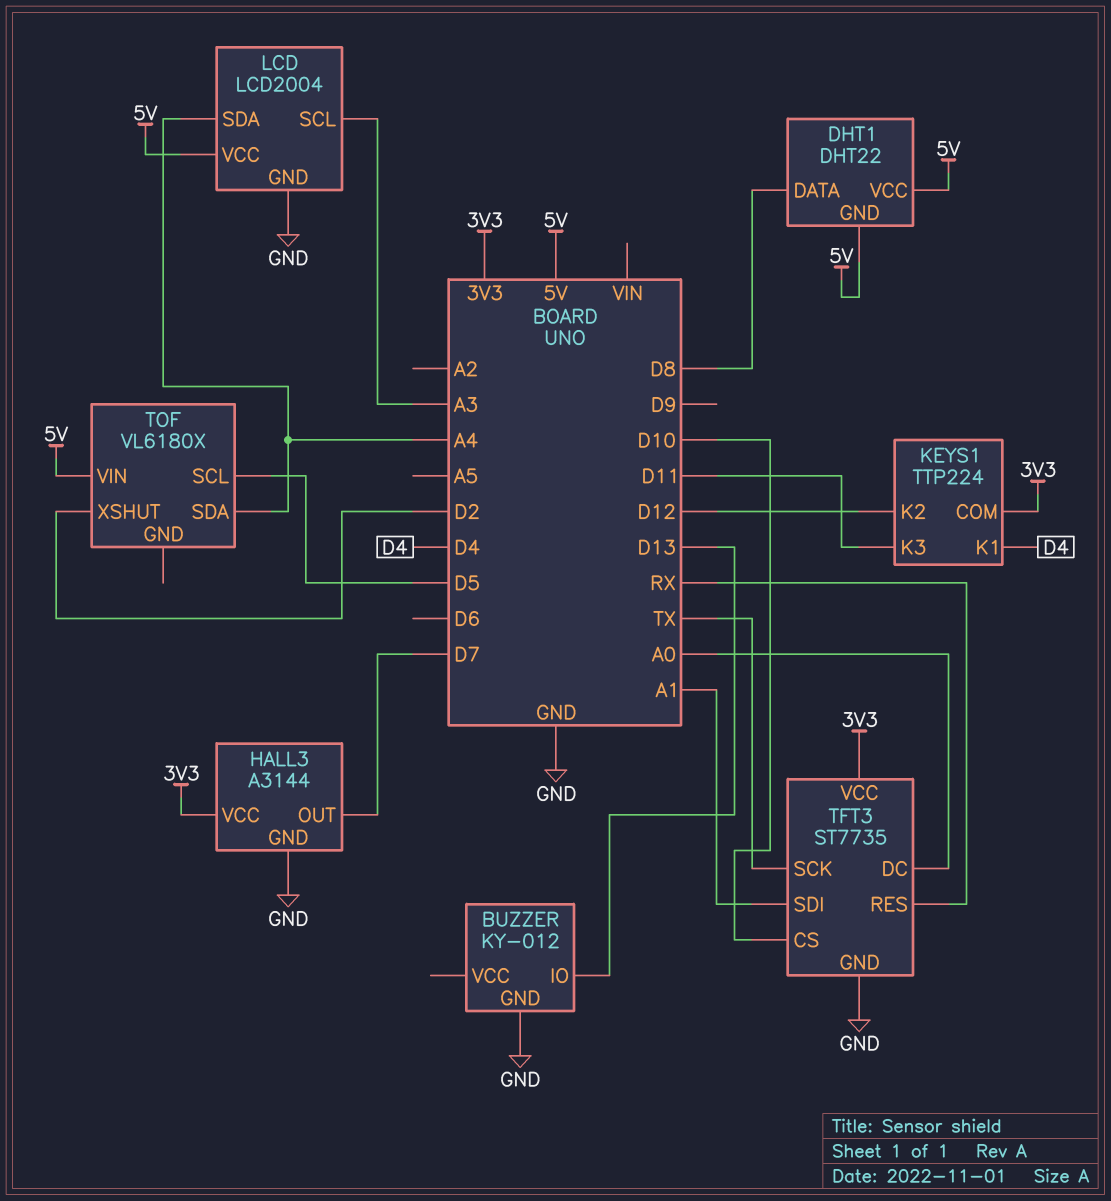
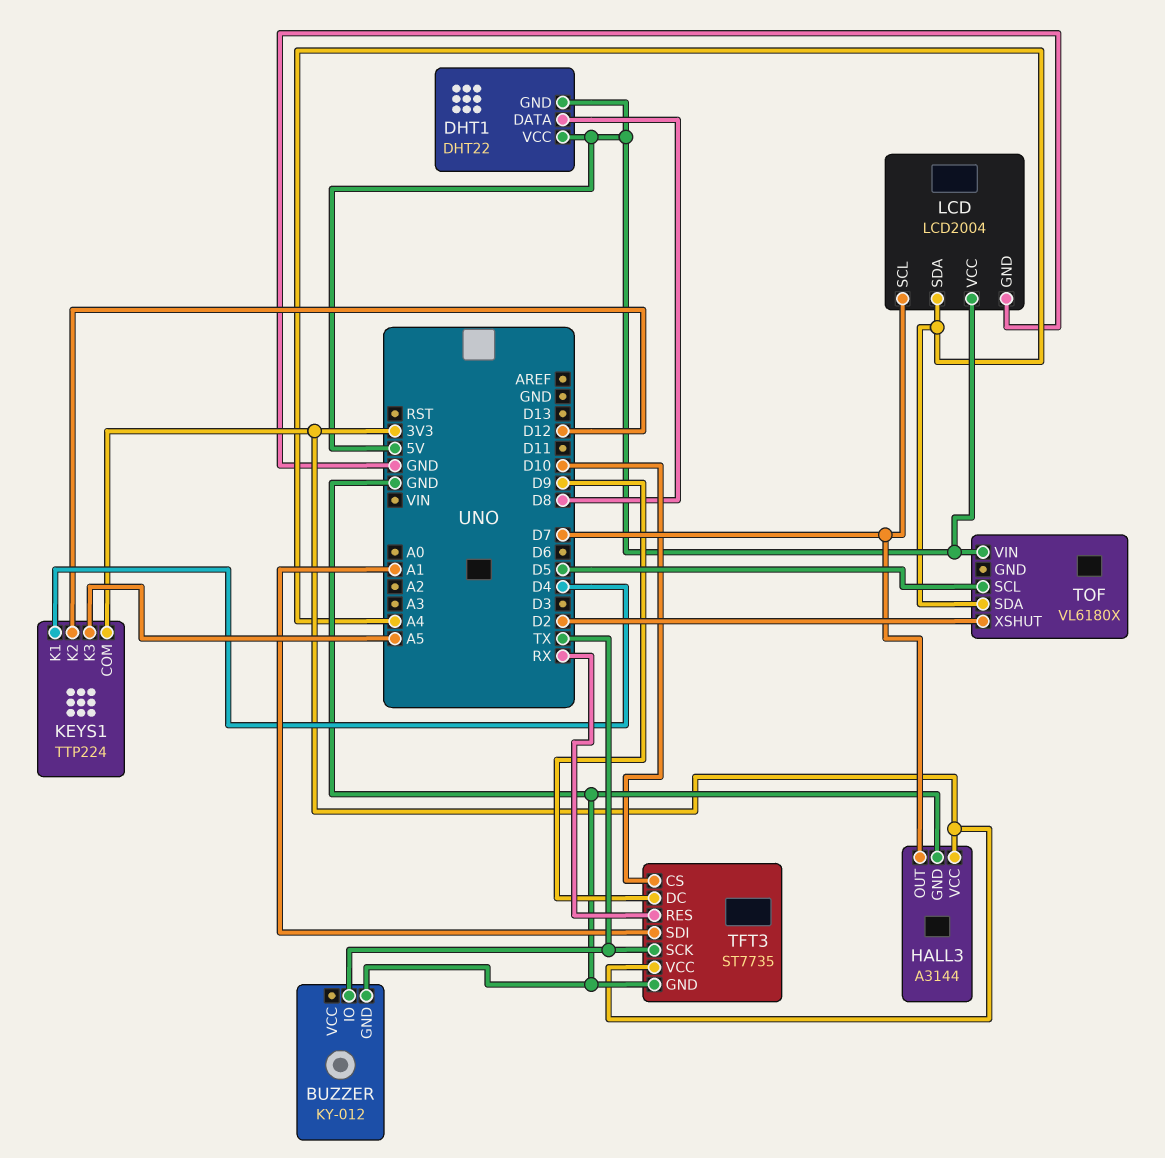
BUZZER pin IO: D13 -> TX
KEYS1 pin K3: D11 -> A5
LCD pin SCL: A3 -> D7
TFT3 pin DC: A0 -> D9

